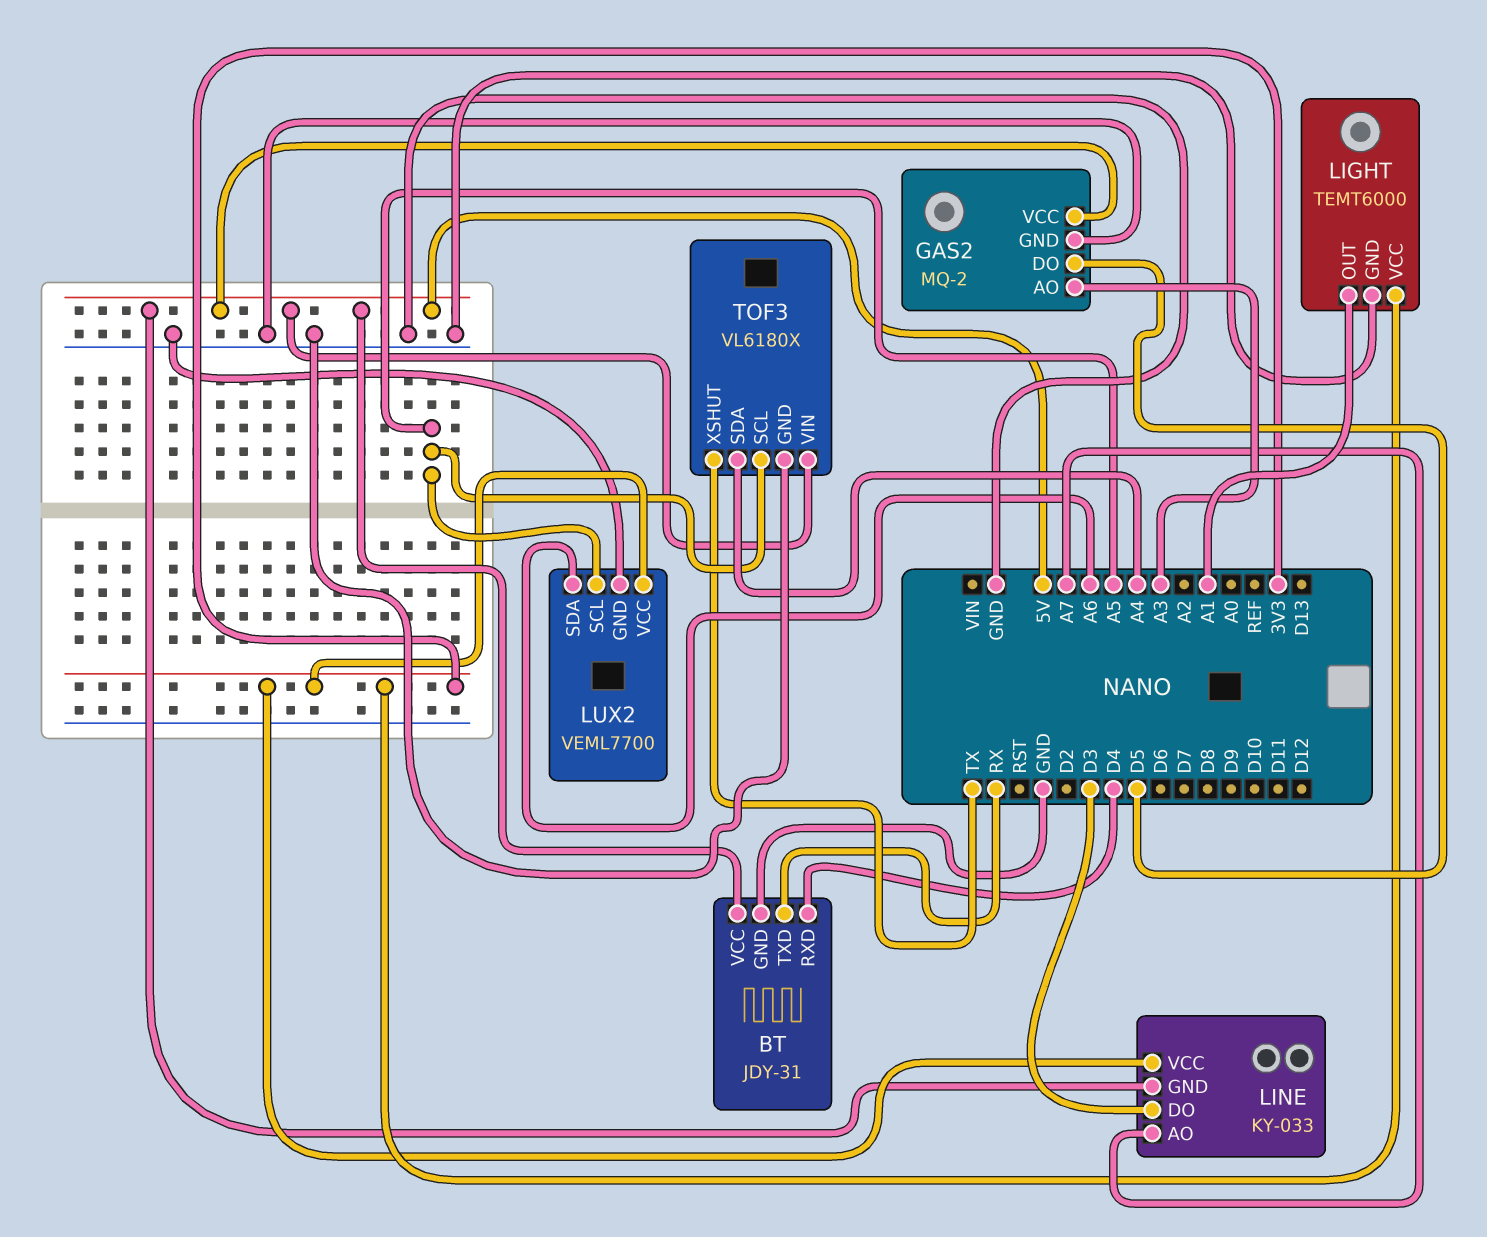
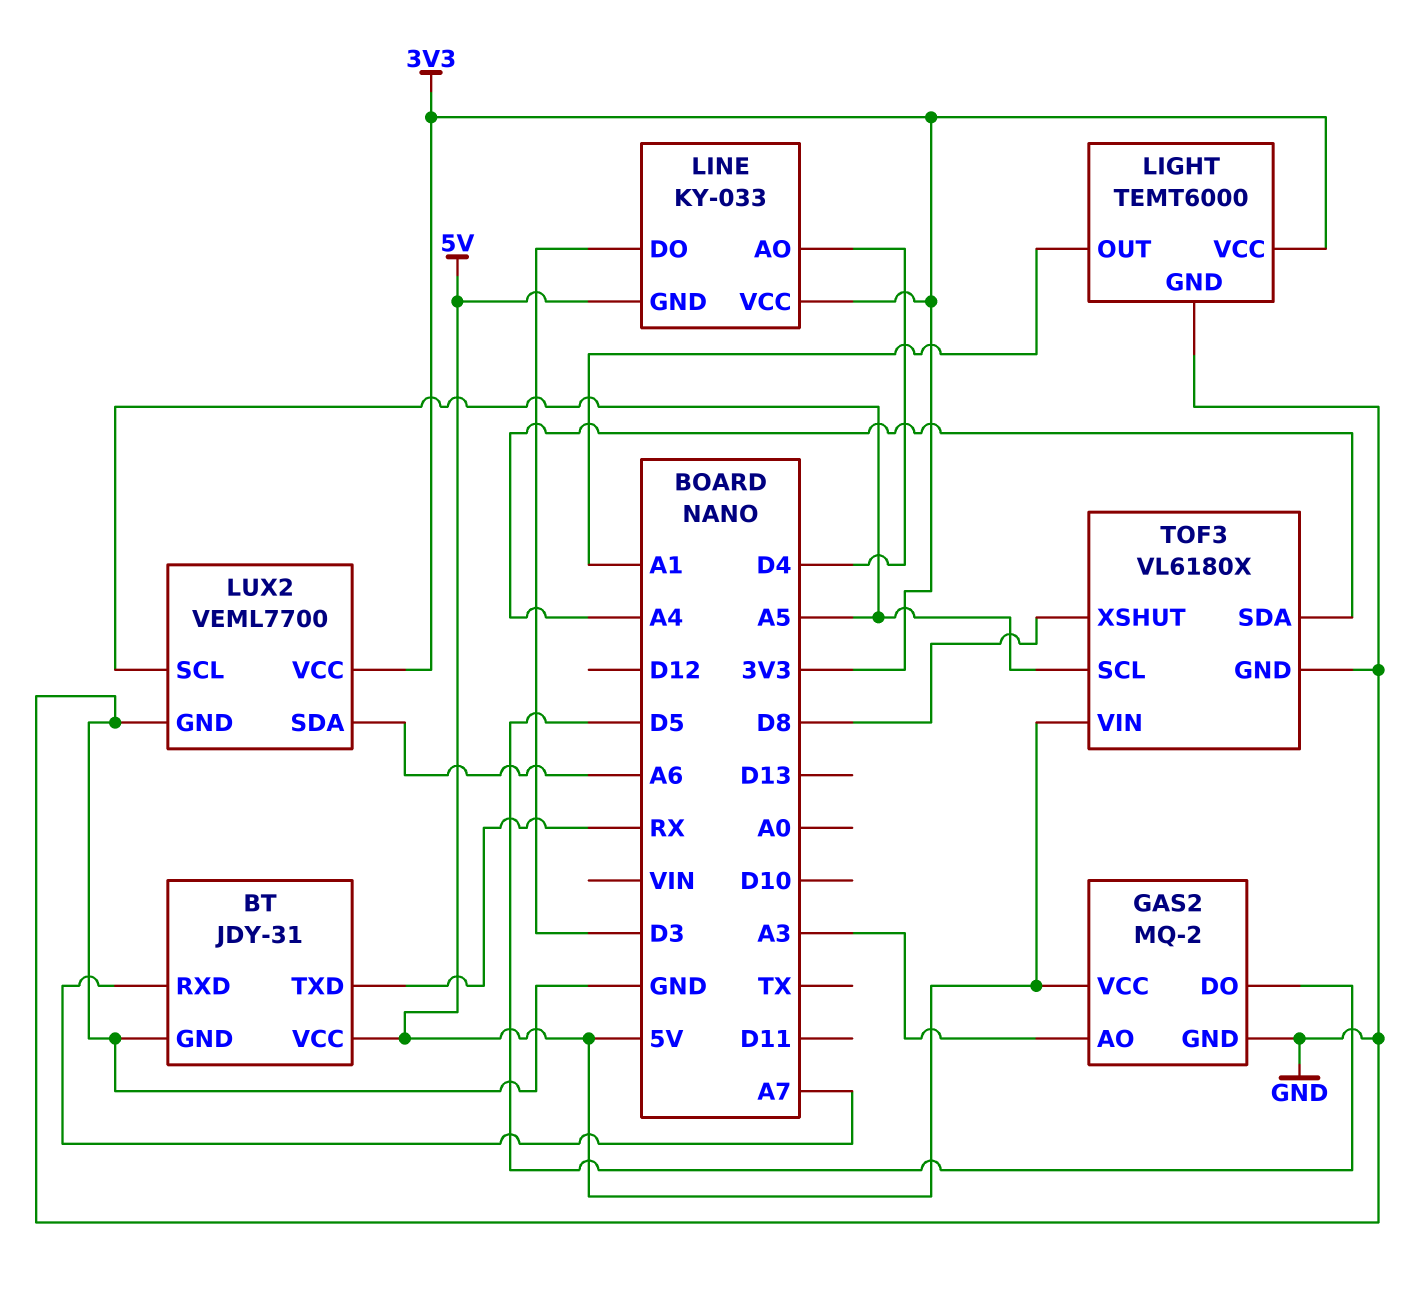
BT pin RXD: D4 -> A7
LINE pin AO: A7 -> D4
TOF3 pin XSHUT: TX -> D8

